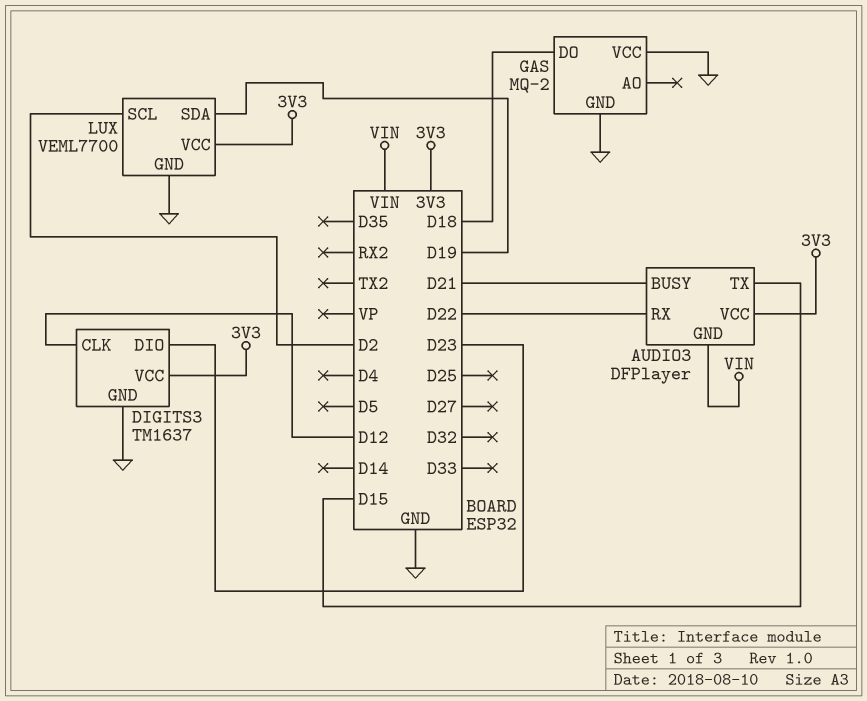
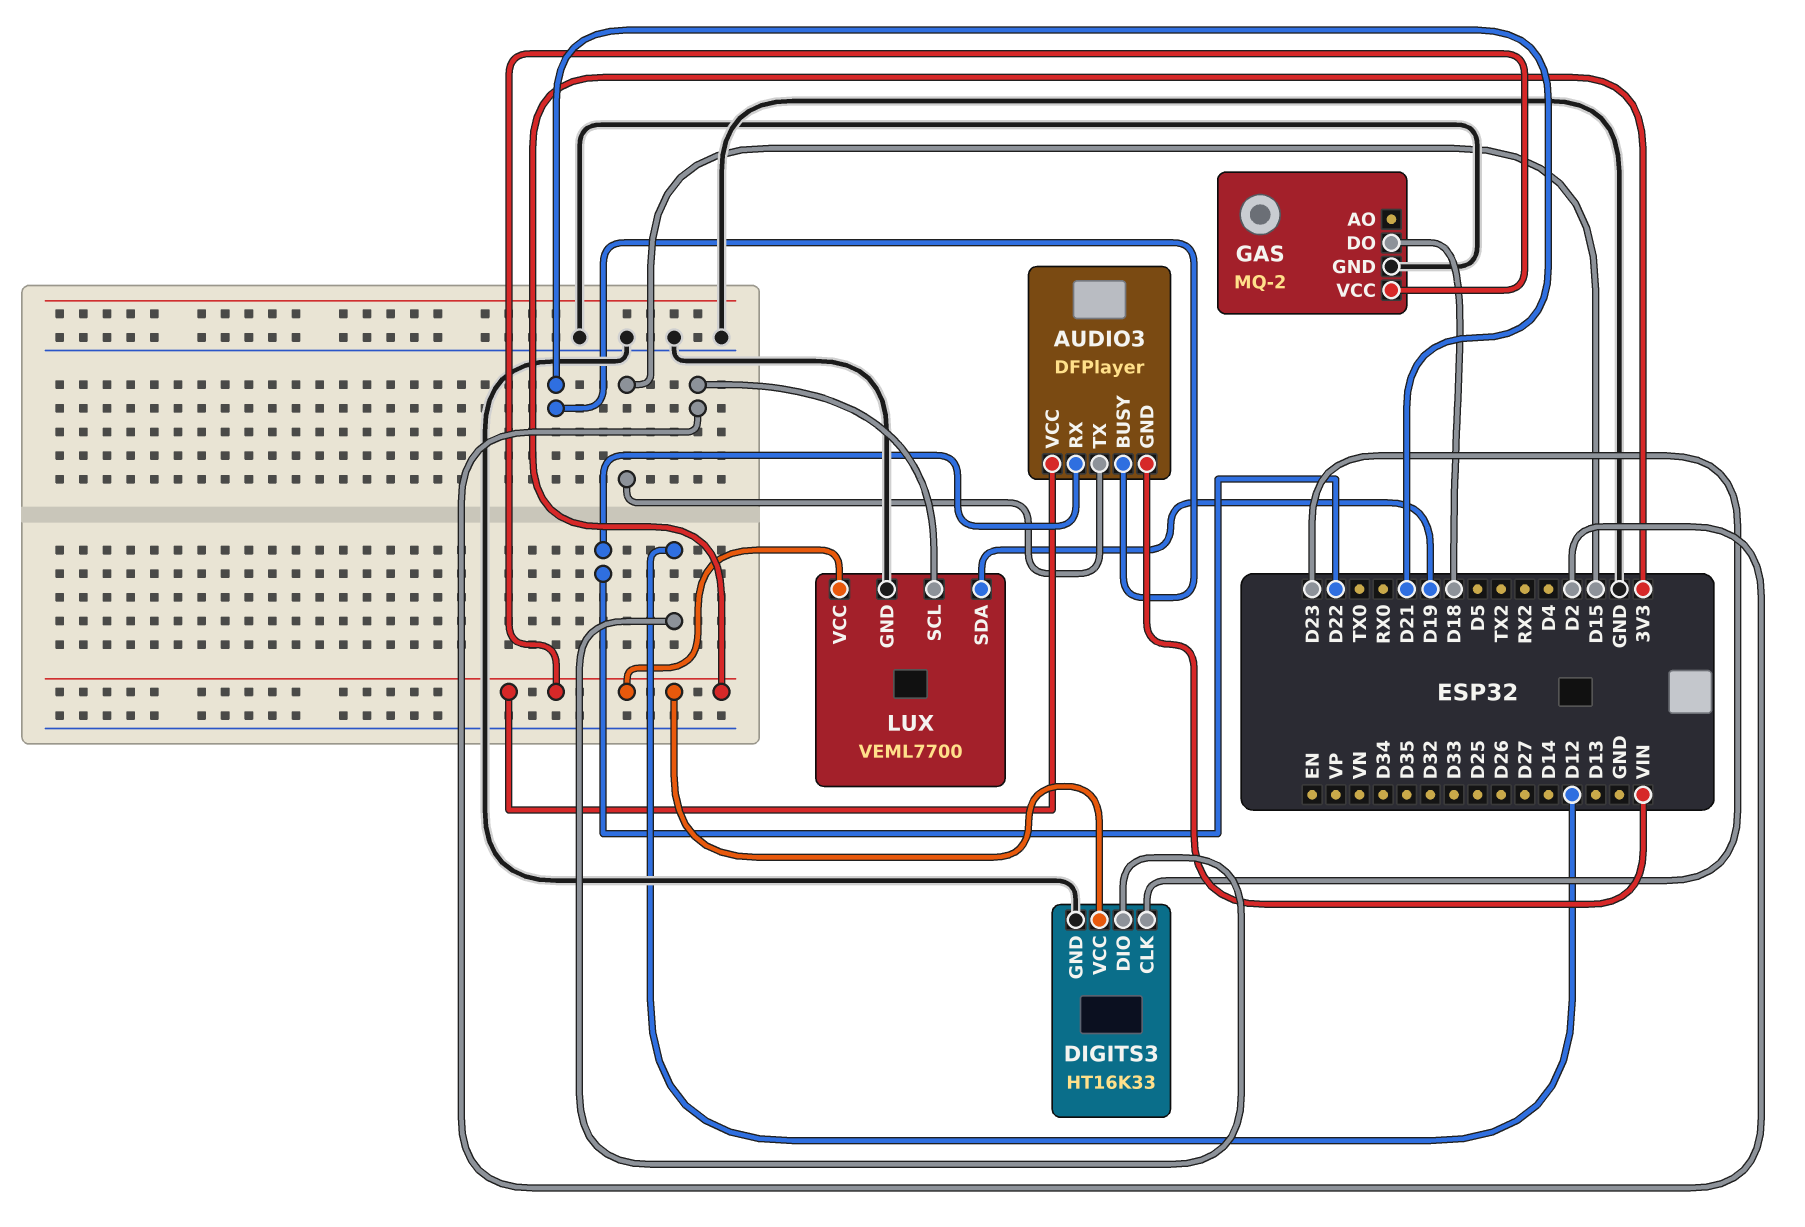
DIGITS3: TM1637 -> HT16K33
DIGITS3 pin CLK: D12 -> D23
DIGITS3 pin DIO: D23 -> D12
GAS pin VCC: GND -> 3V3

